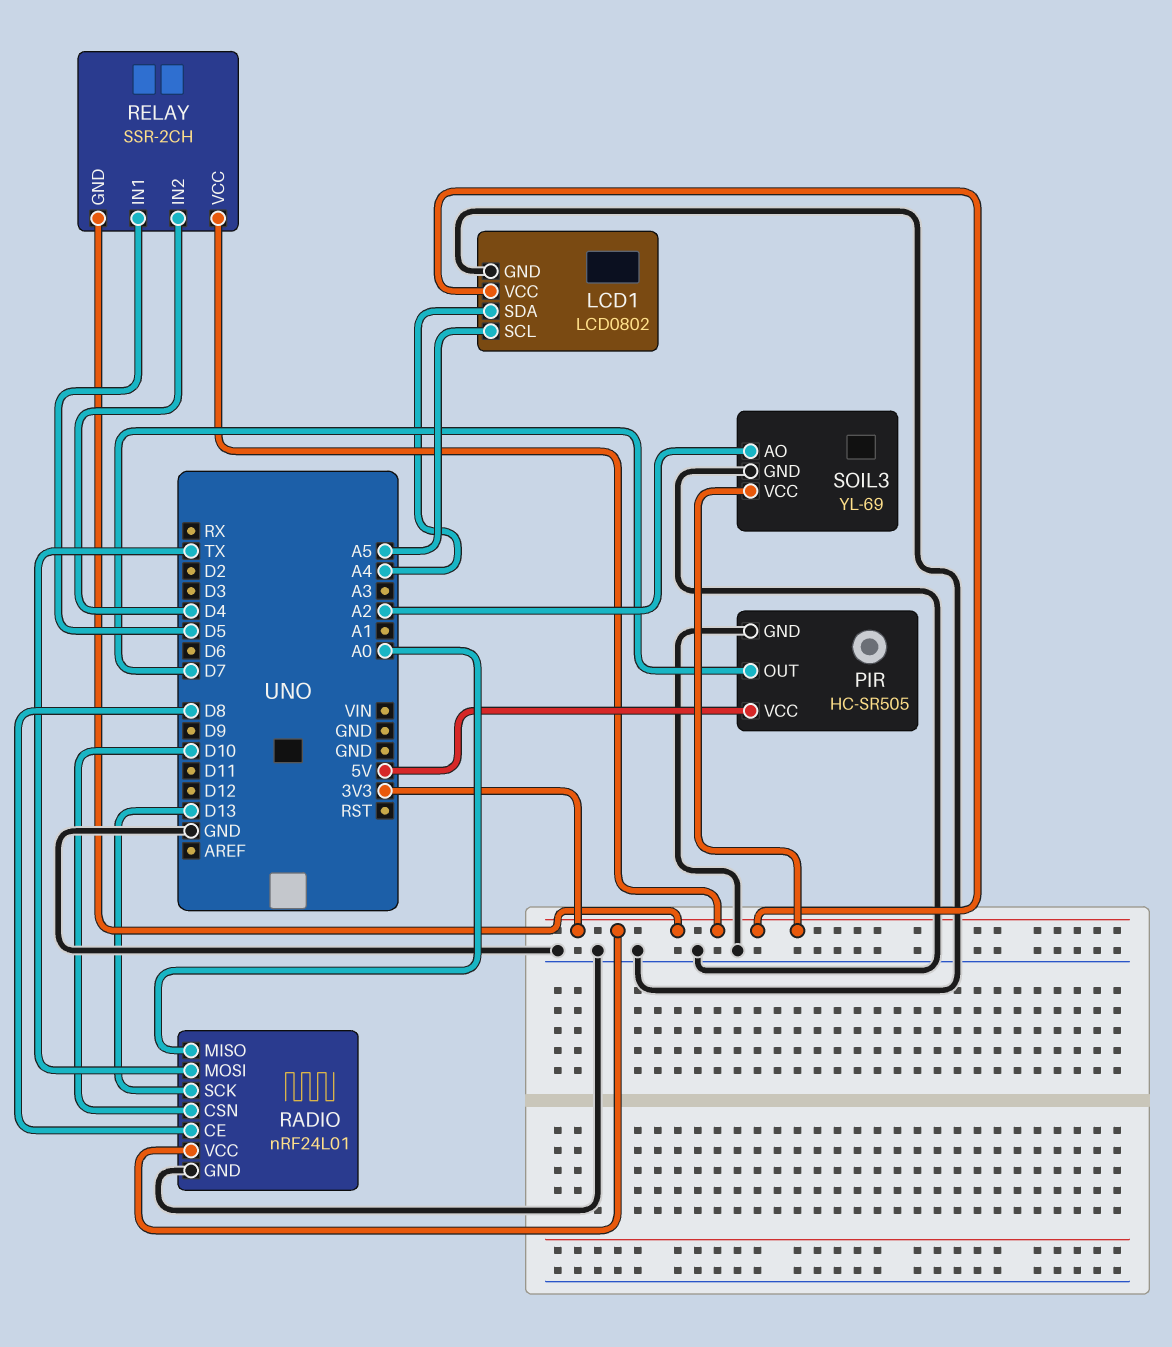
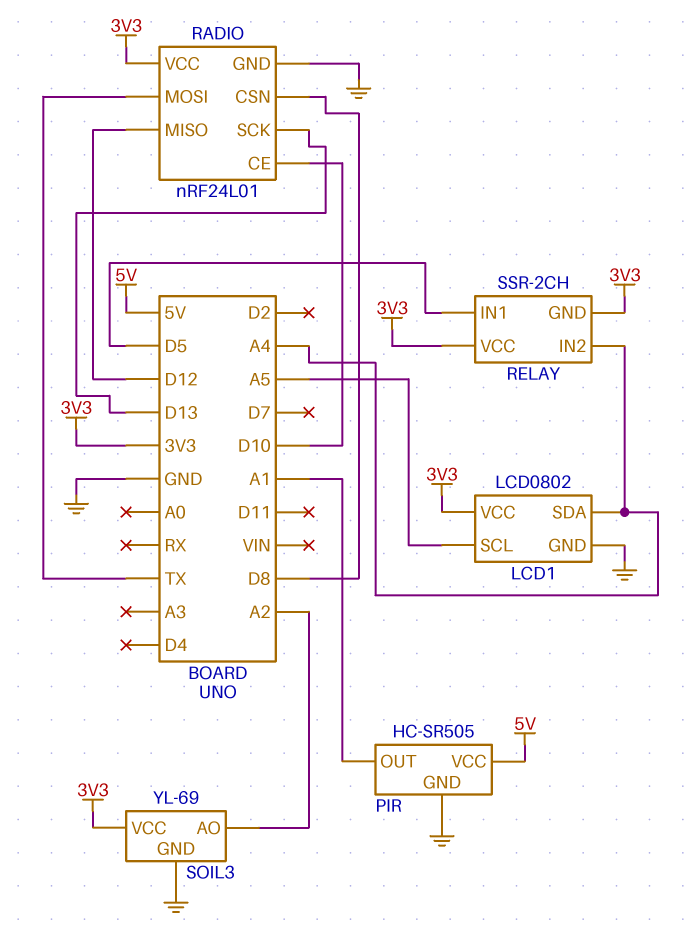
PIR pin OUT: D7 -> A1
RADIO pin CE: D8 -> D10
RADIO pin CSN: D10 -> D8
RADIO pin MISO: A0 -> D12
RELAY pin IN2: D4 -> A4

